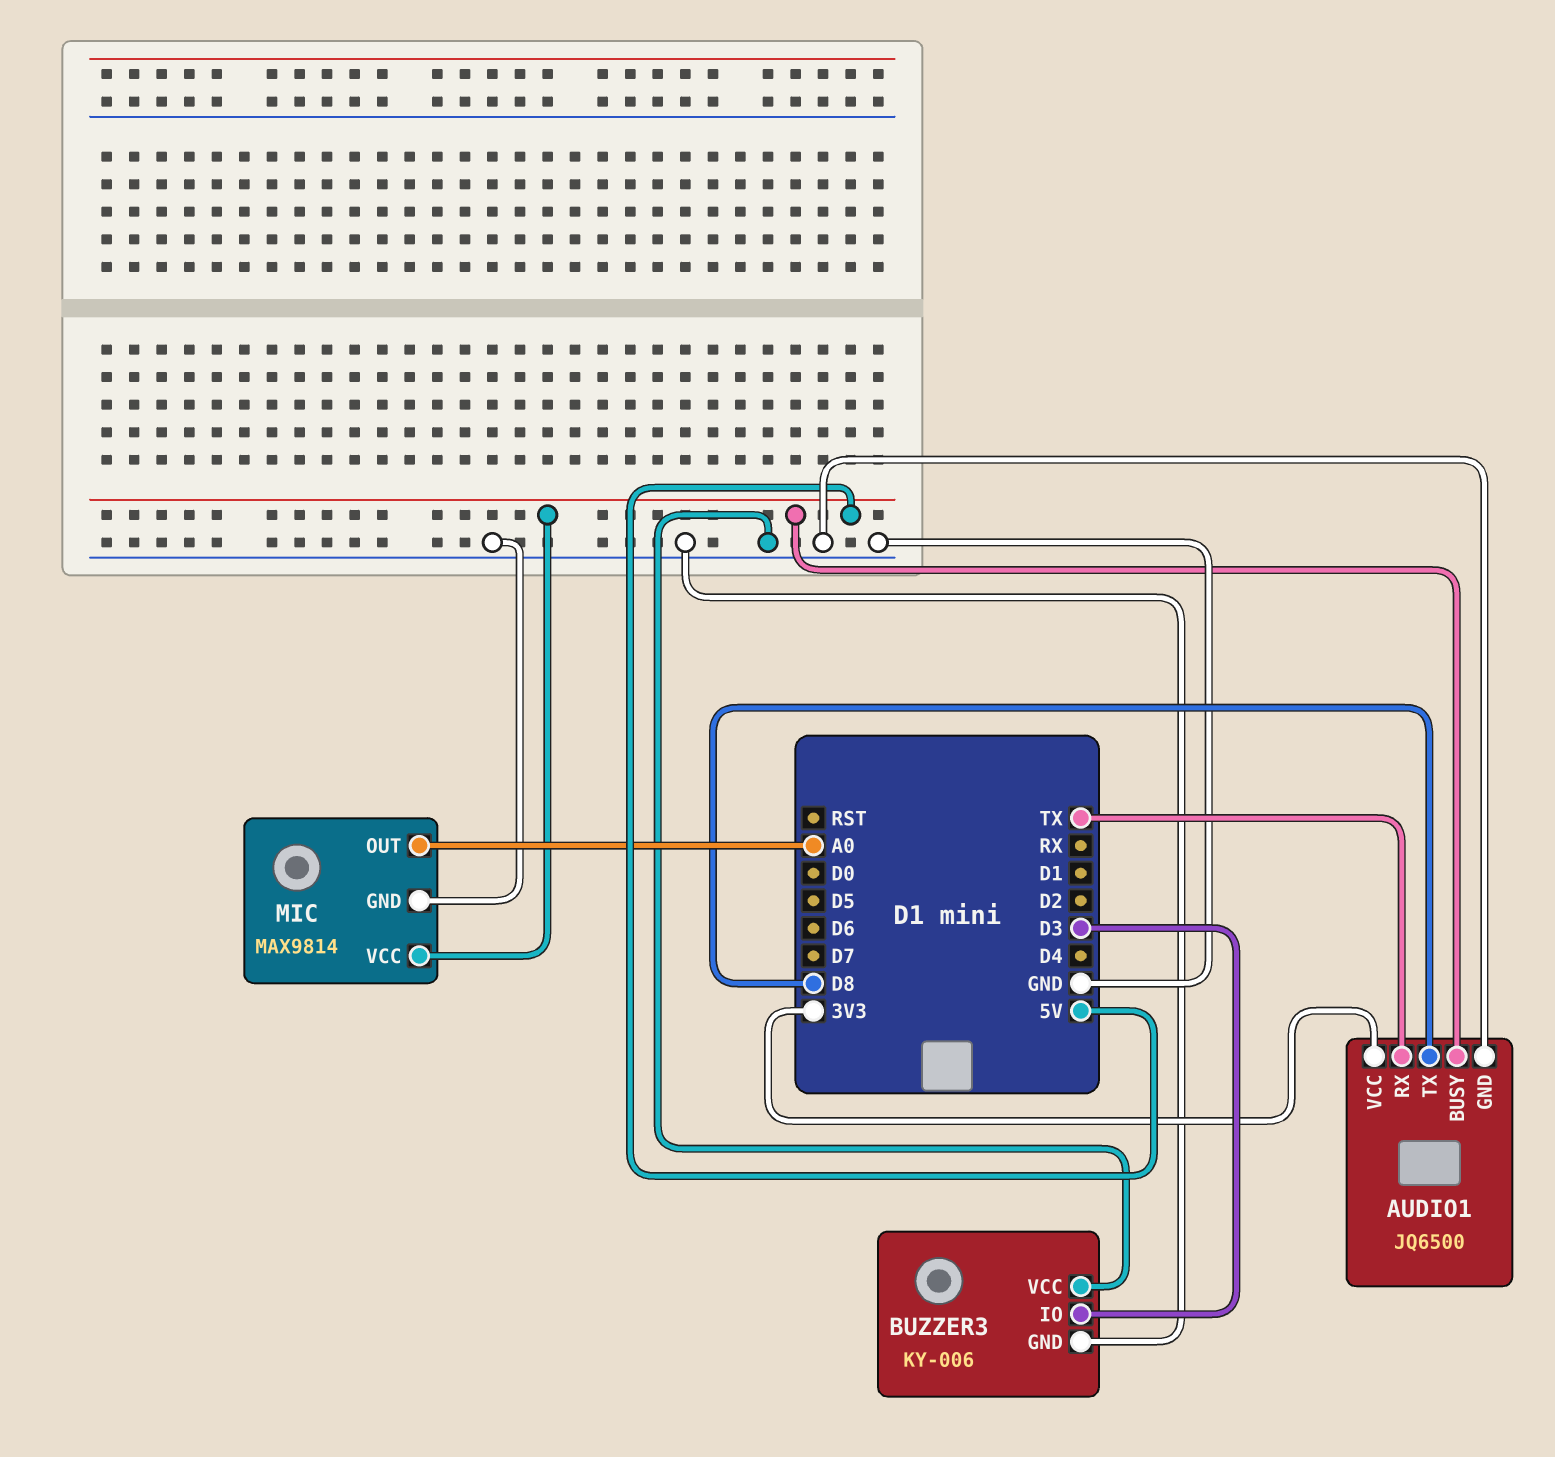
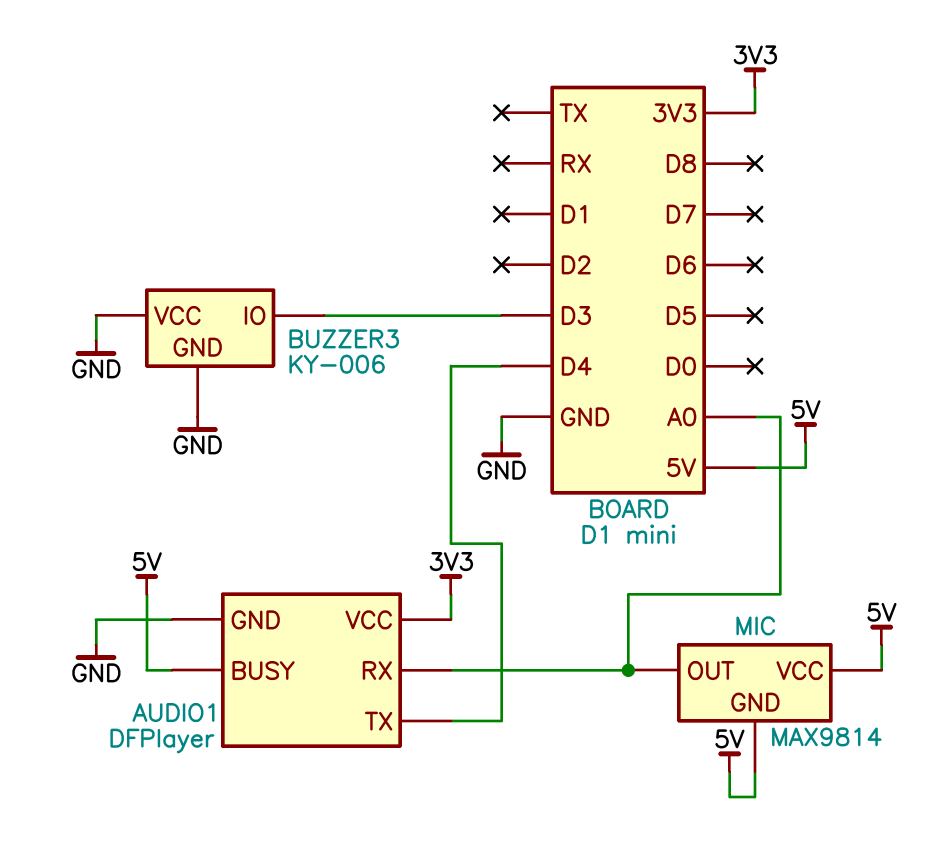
AUDIO1: JQ6500 -> DFPlayer
AUDIO1 pin RX: TX -> A0
AUDIO1 pin TX: D8 -> D4
MIC pin GND: GND -> 5V

